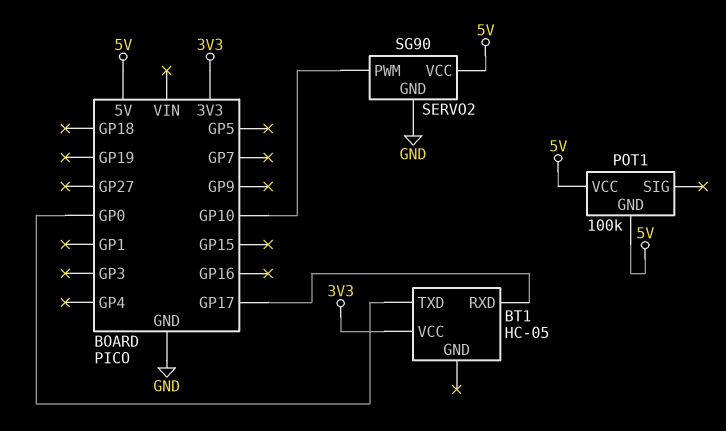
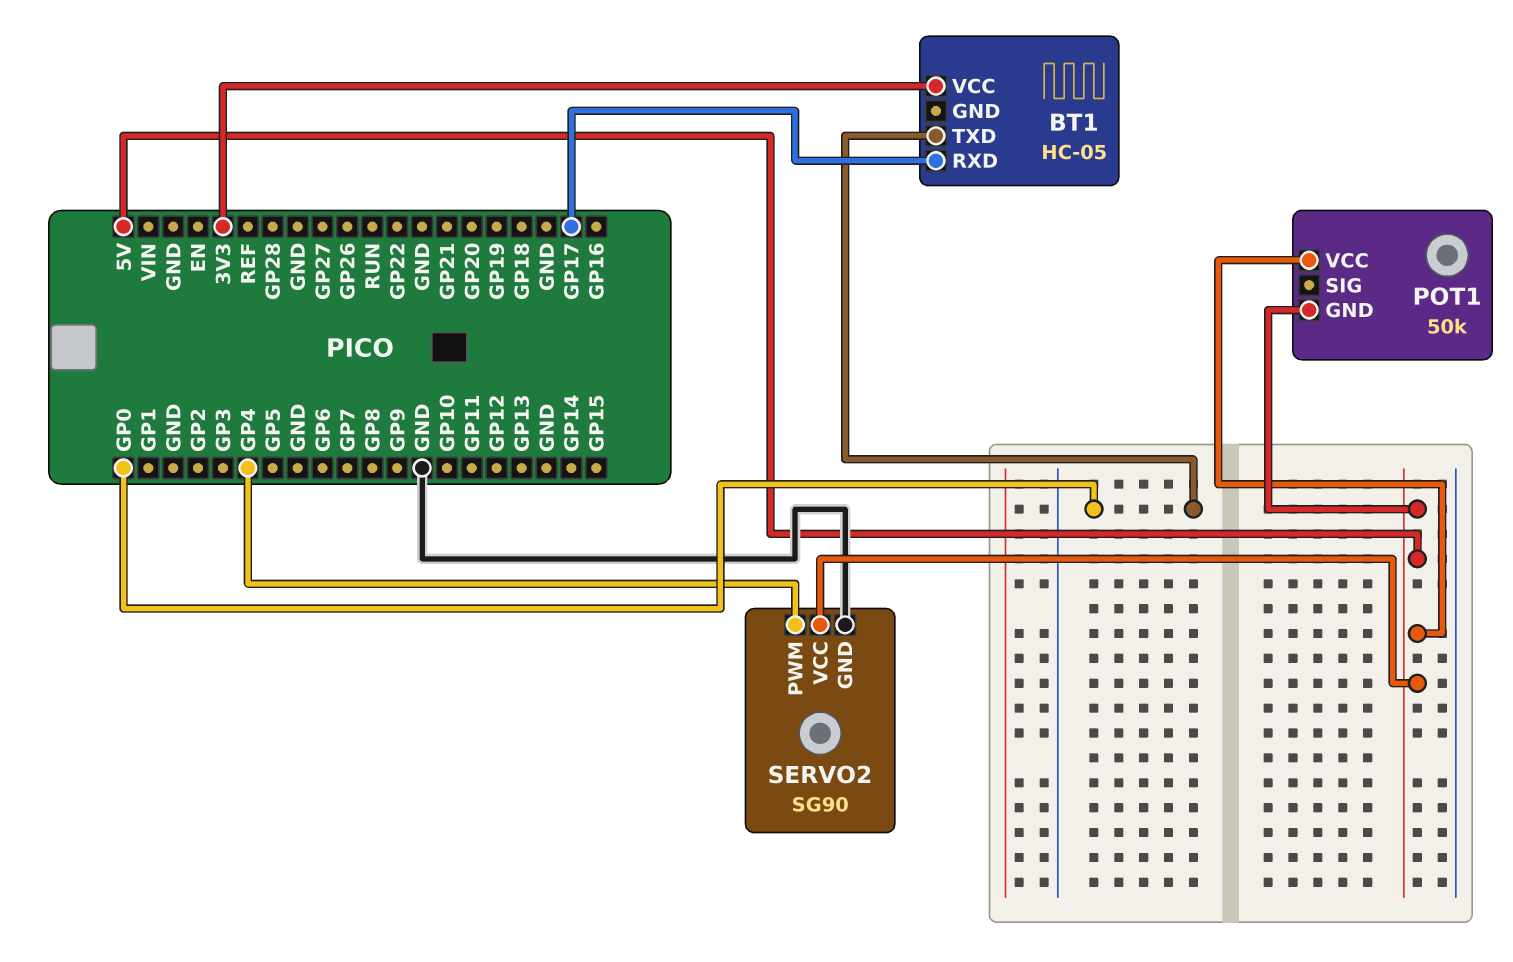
POT1: 100k -> 50k
SERVO2 pin PWM: GP10 -> GP4

